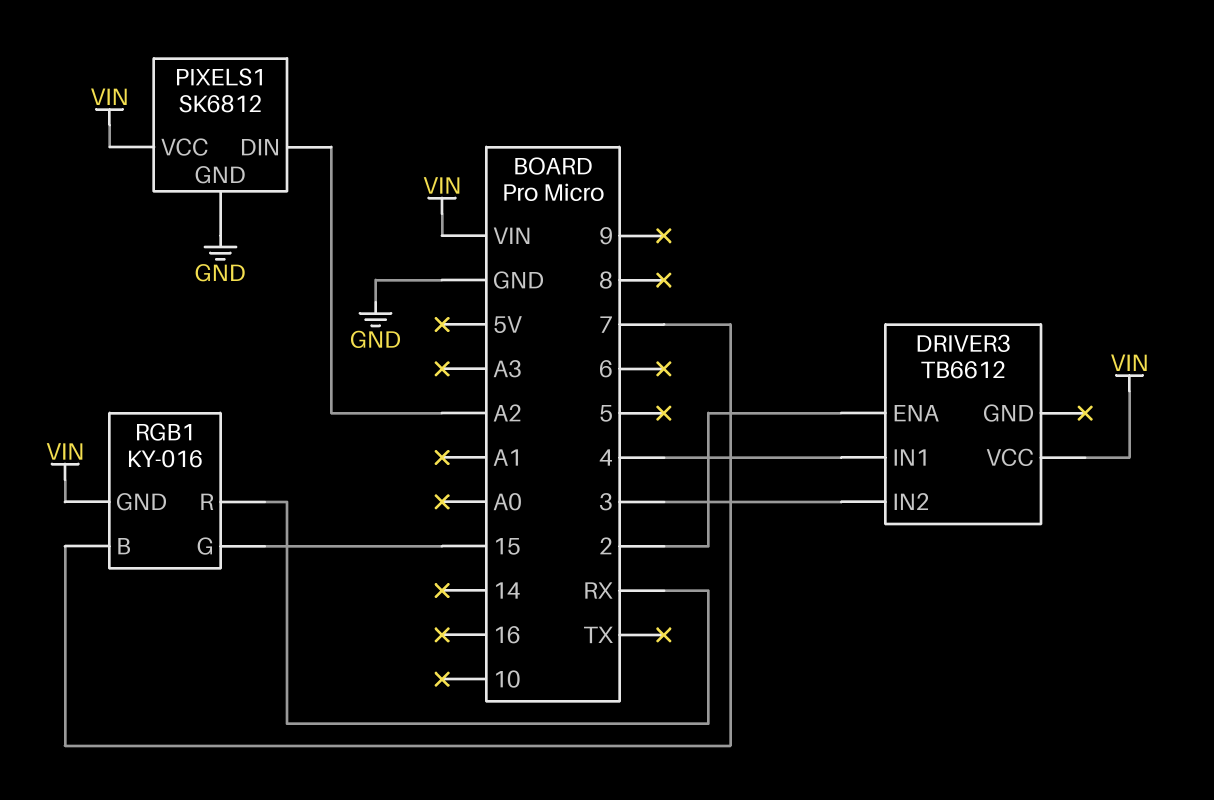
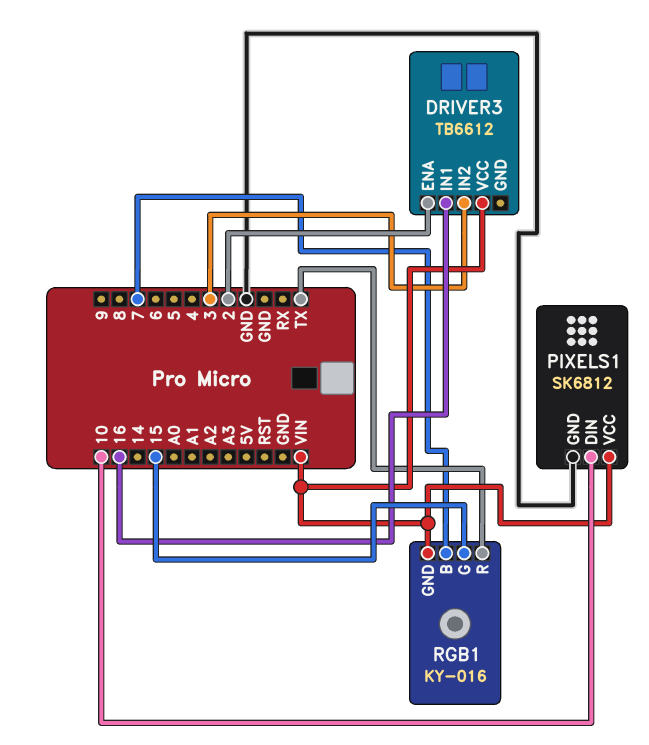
DRIVER3 pin IN1: 4 -> 16
PIXELS1 pin DIN: A2 -> 10
RGB1 pin R: RX -> TX

